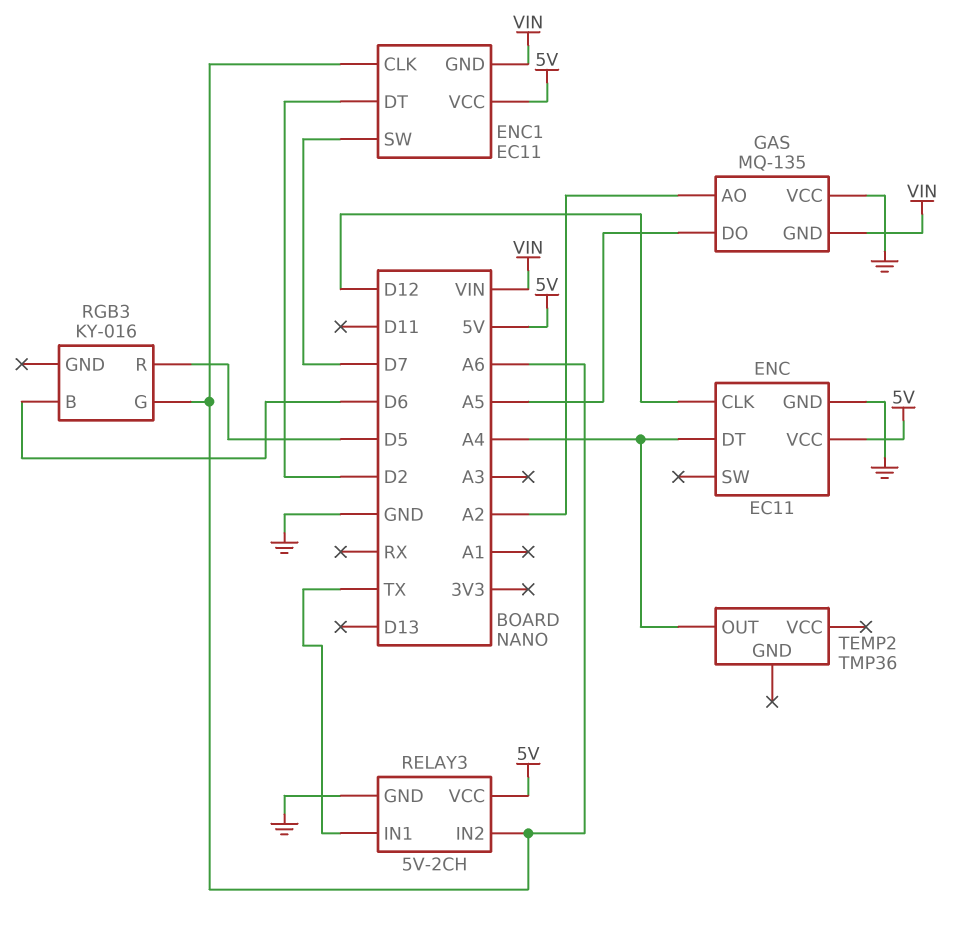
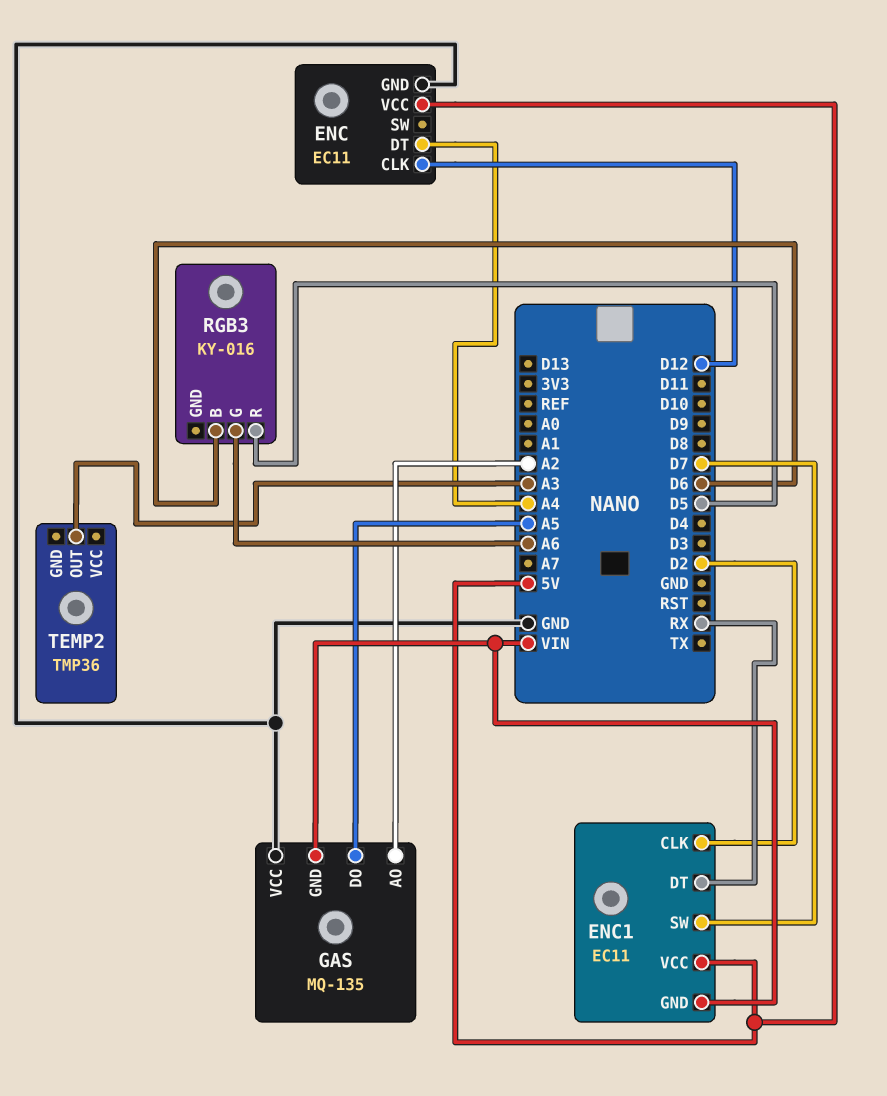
ENC1 pin CLK: A6 -> D2
ENC1 pin DT: D2 -> RX
RELAY3: 5V-2CH -> none
RELAY3 pin GND: GND -> none
RELAY3 pin IN1: TX -> none
RELAY3 pin IN2: A6 -> none
RELAY3 pin VCC: 5V -> none
TEMP2 pin OUT: A4 -> A3

